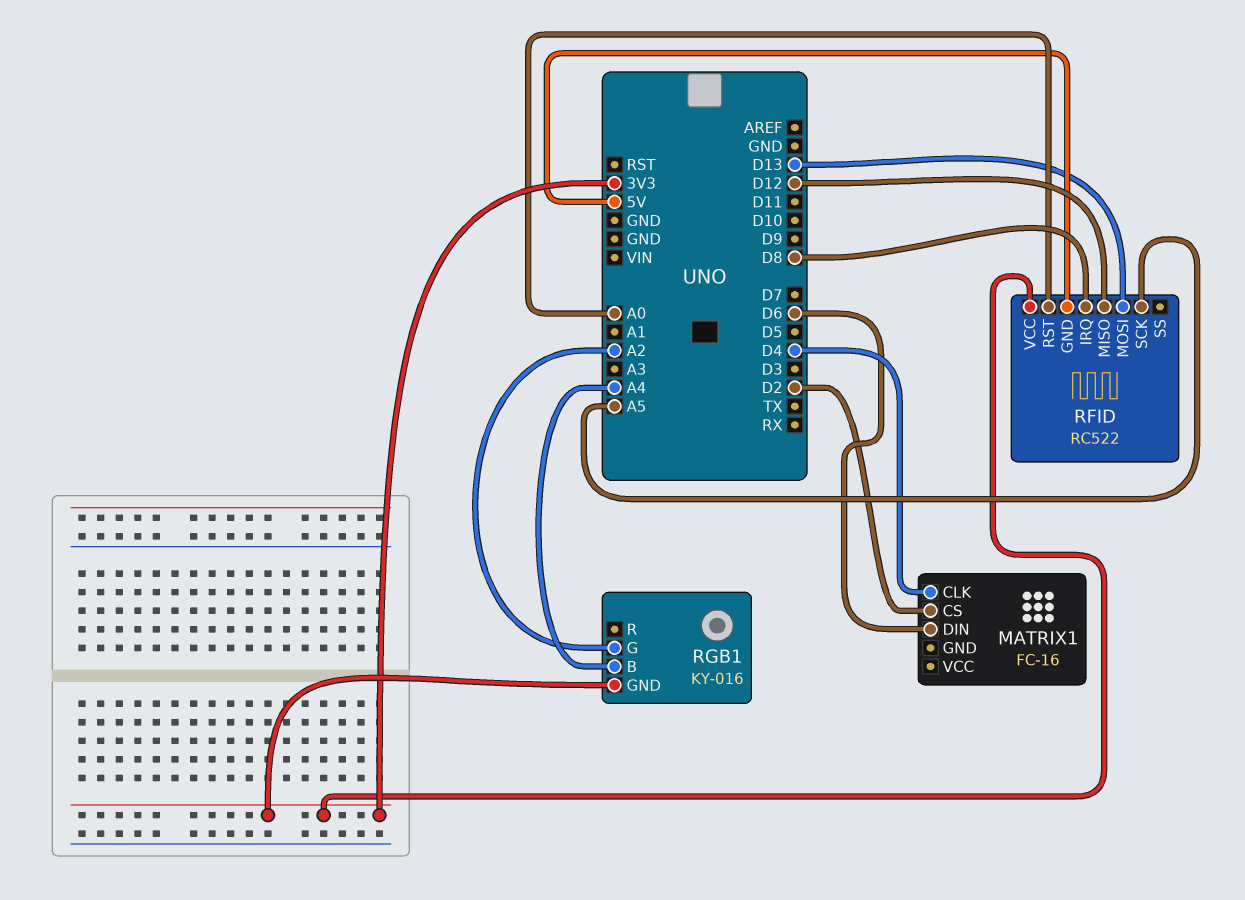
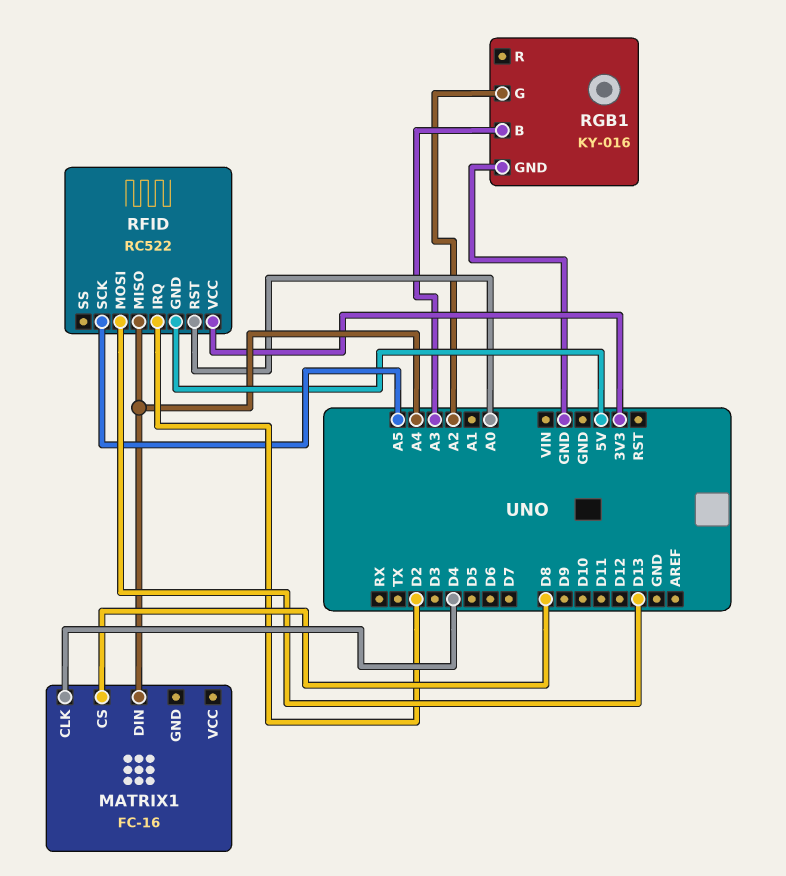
MATRIX1 pin CS: D2 -> D8
MATRIX1 pin DIN: D6 -> A4
RFID pin IRQ: D8 -> D2
RFID pin MISO: D12 -> A4
RGB1 pin B: A4 -> A3
RGB1 pin GND: 3V3 -> GND

